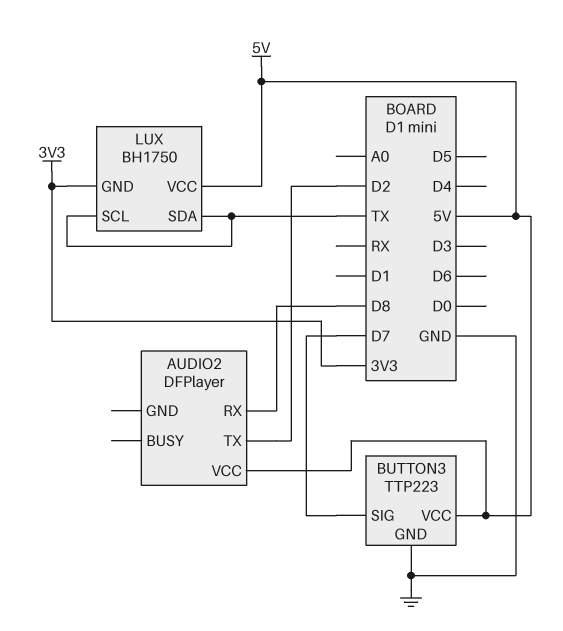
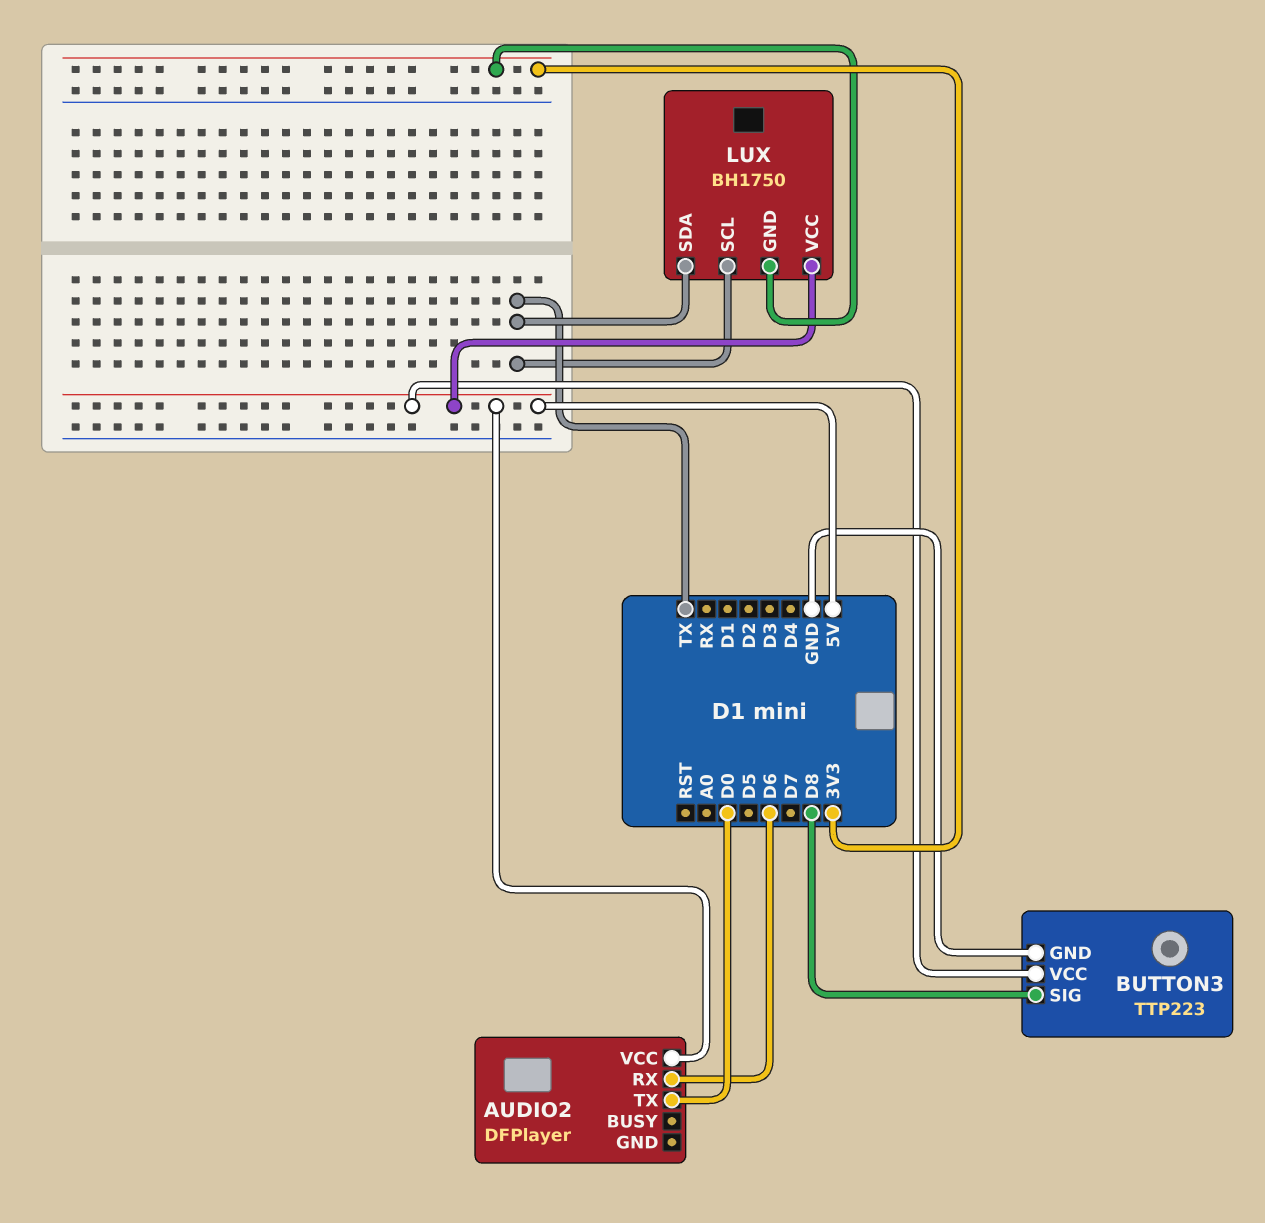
AUDIO2 pin RX: D8 -> D6
AUDIO2 pin TX: D2 -> D0
BUTTON3 pin SIG: D7 -> D8

